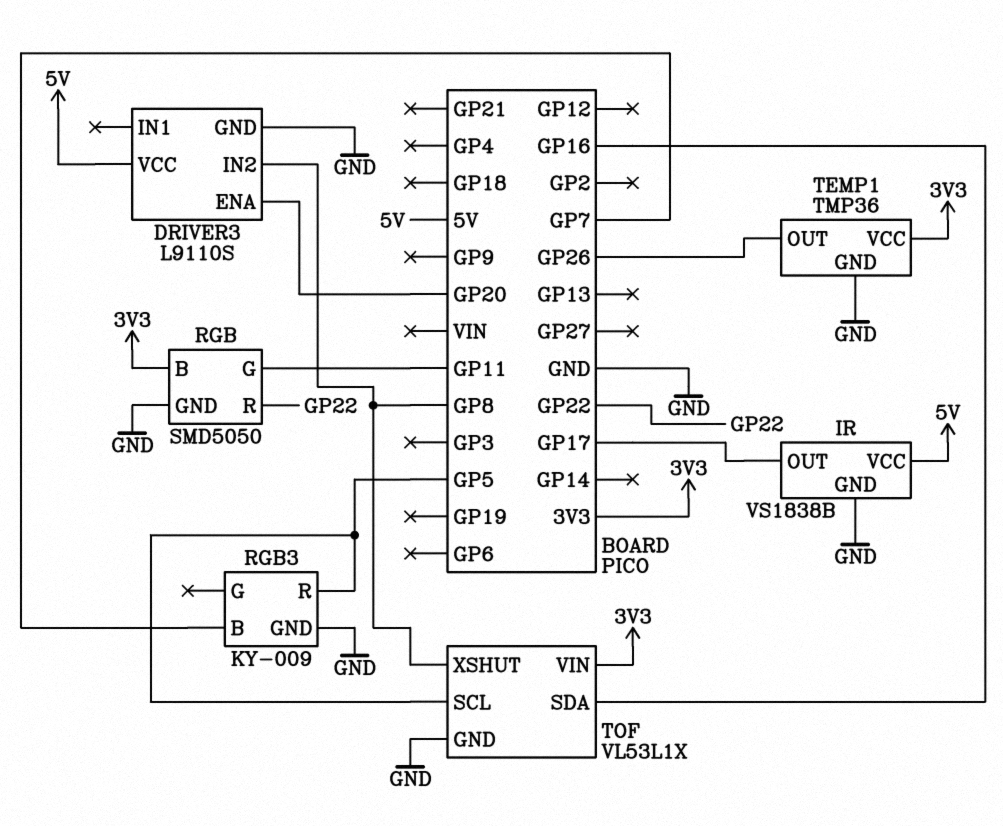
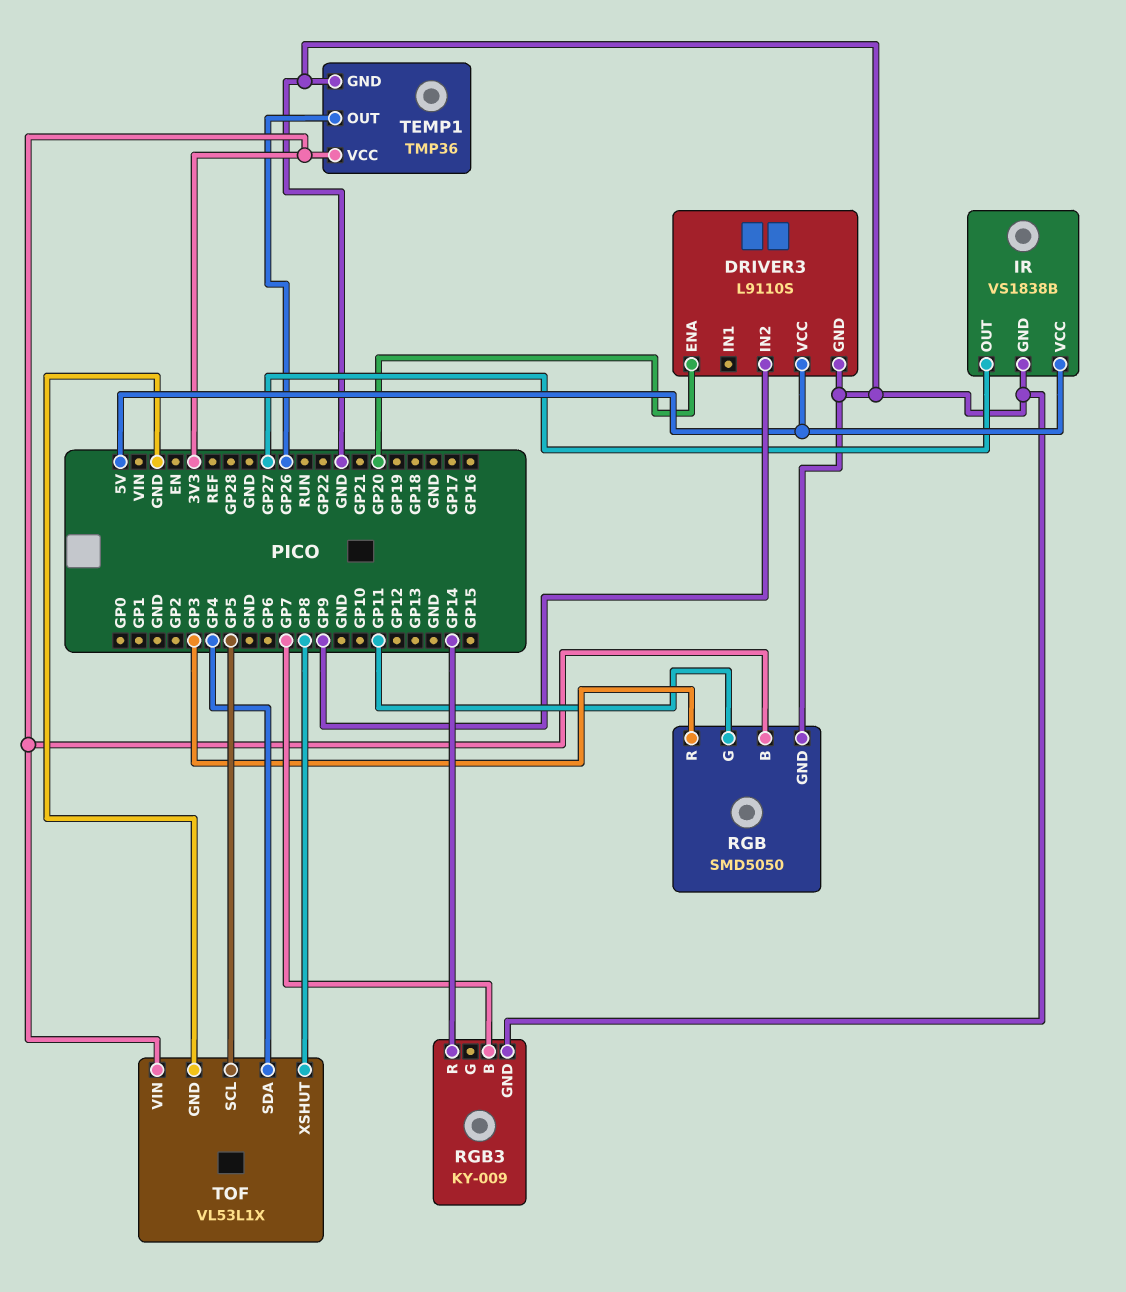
DRIVER3 pin IN2: GP8 -> GP9
IR pin OUT: GP17 -> GP27
RGB pin R: GP22 -> GP3
RGB3 pin R: GP5 -> GP14
TOF pin SDA: GP16 -> GP4

